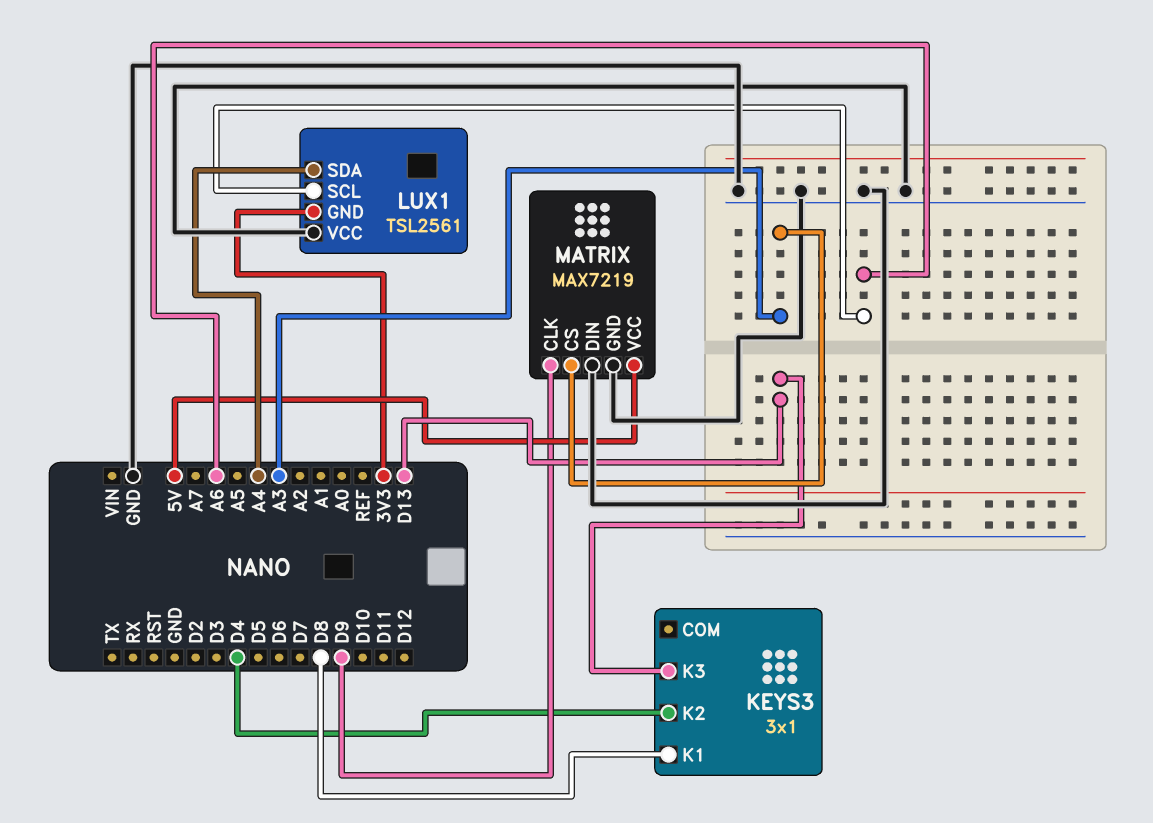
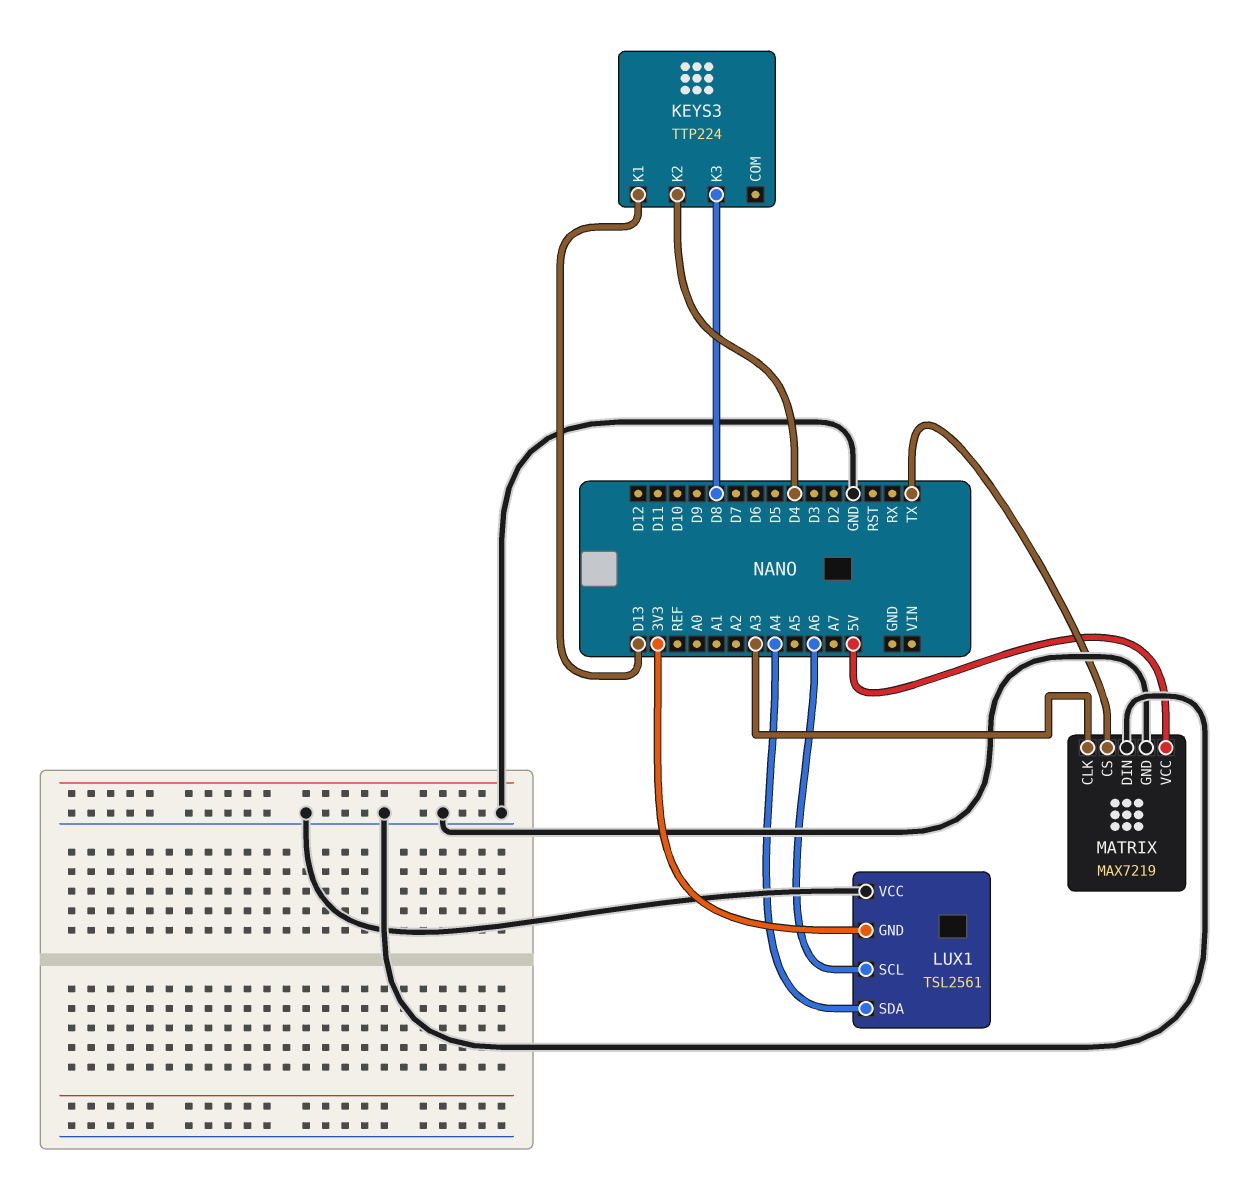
KEYS3: 3x1 -> TTP224
KEYS3 pin K1: D8 -> D13
KEYS3 pin K3: D13 -> D8
MATRIX pin CLK: D9 -> A3
MATRIX pin CS: A3 -> TX

